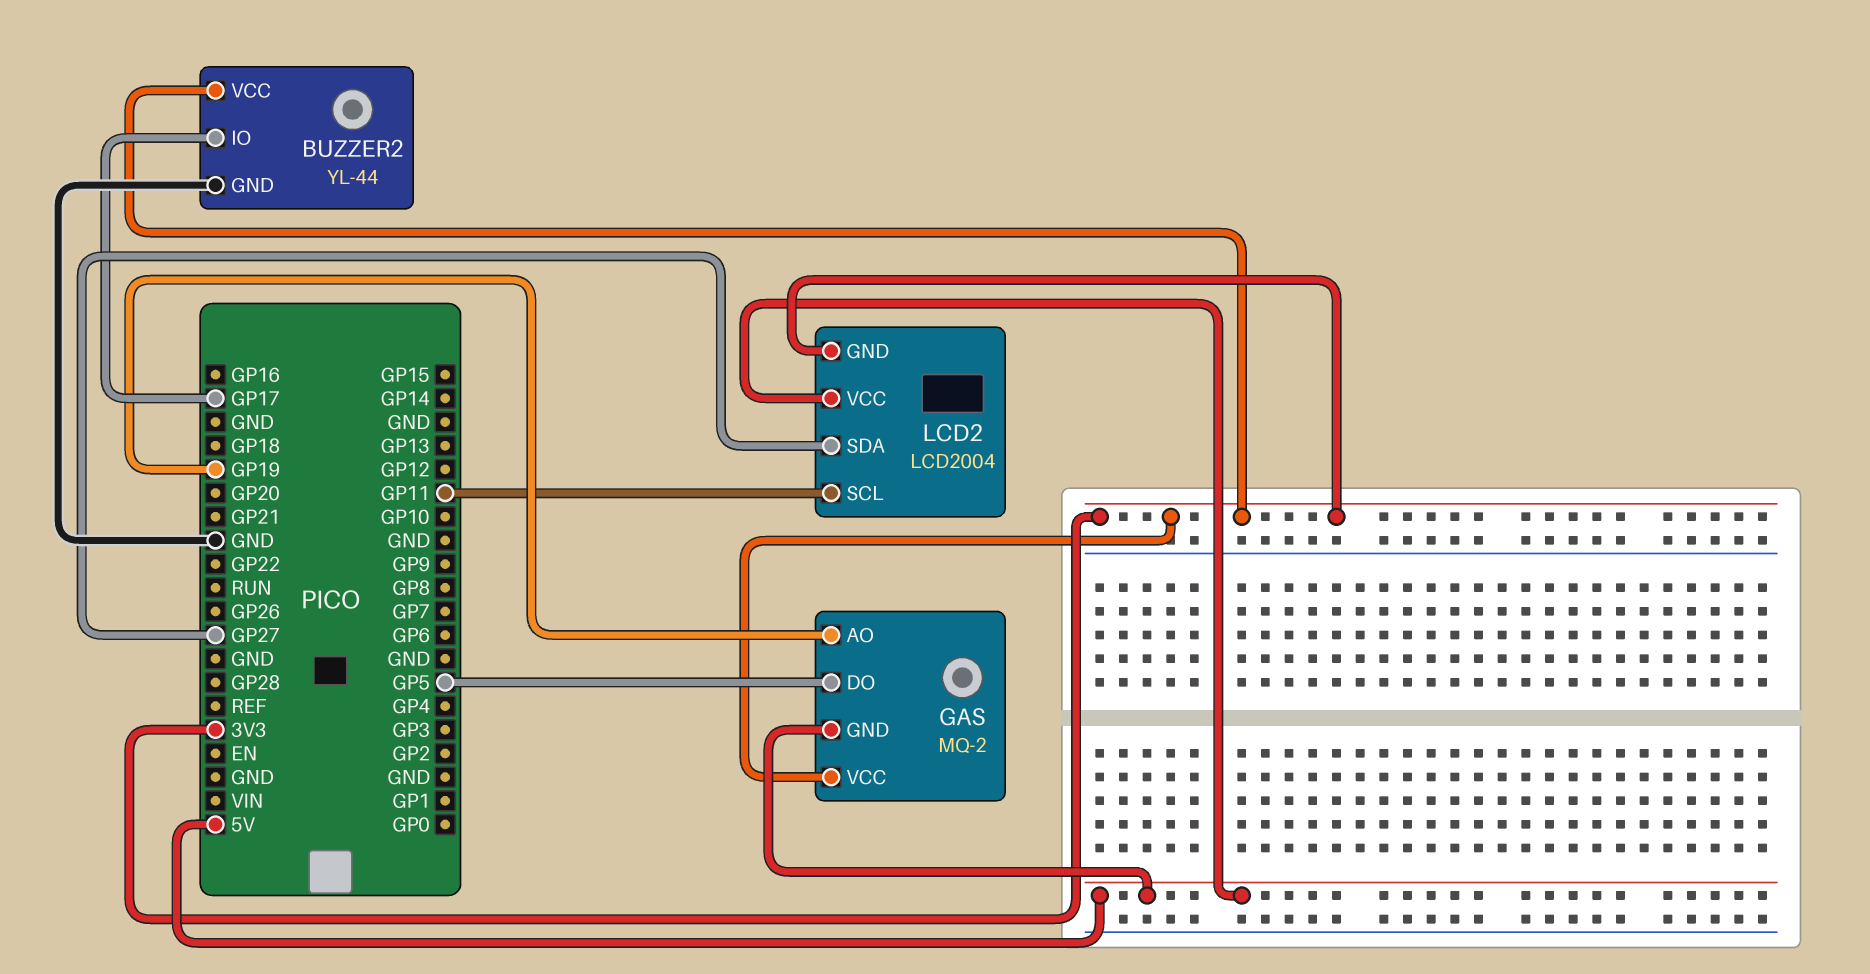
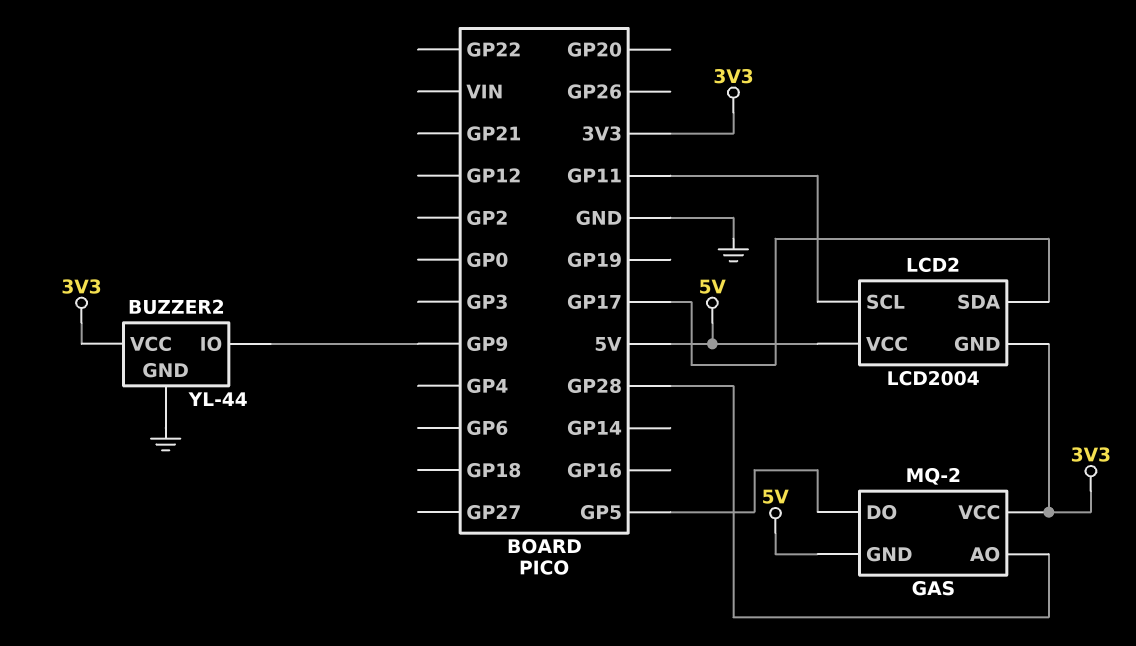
BUZZER2 pin IO: GP17 -> GP9
GAS pin AO: GP19 -> GP28
LCD2 pin SDA: GP27 -> GP17

